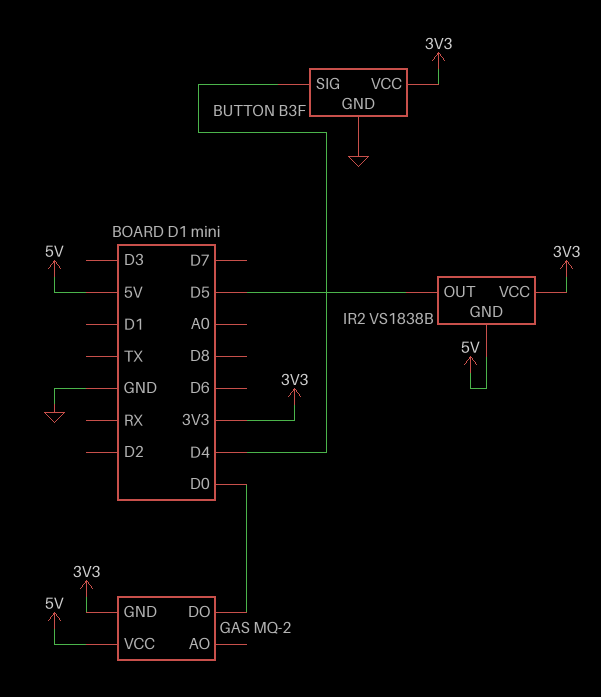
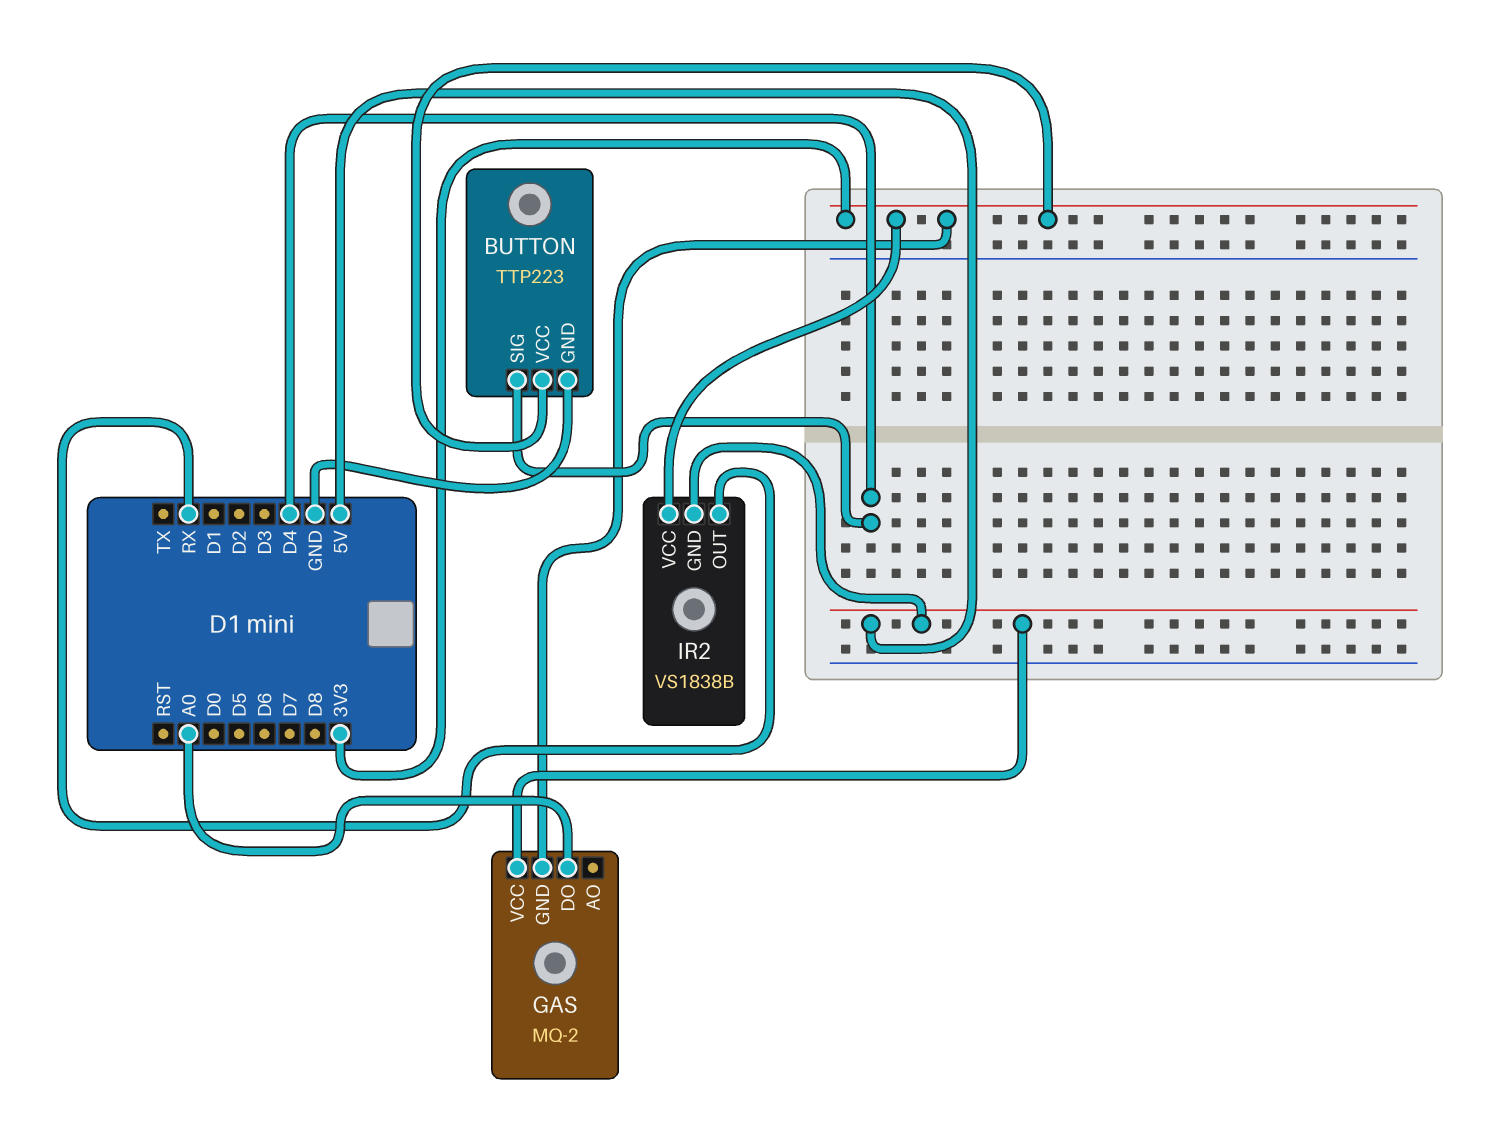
BUTTON: B3F -> TTP223
GAS pin DO: D0 -> A0
IR2 pin OUT: D5 -> RX

